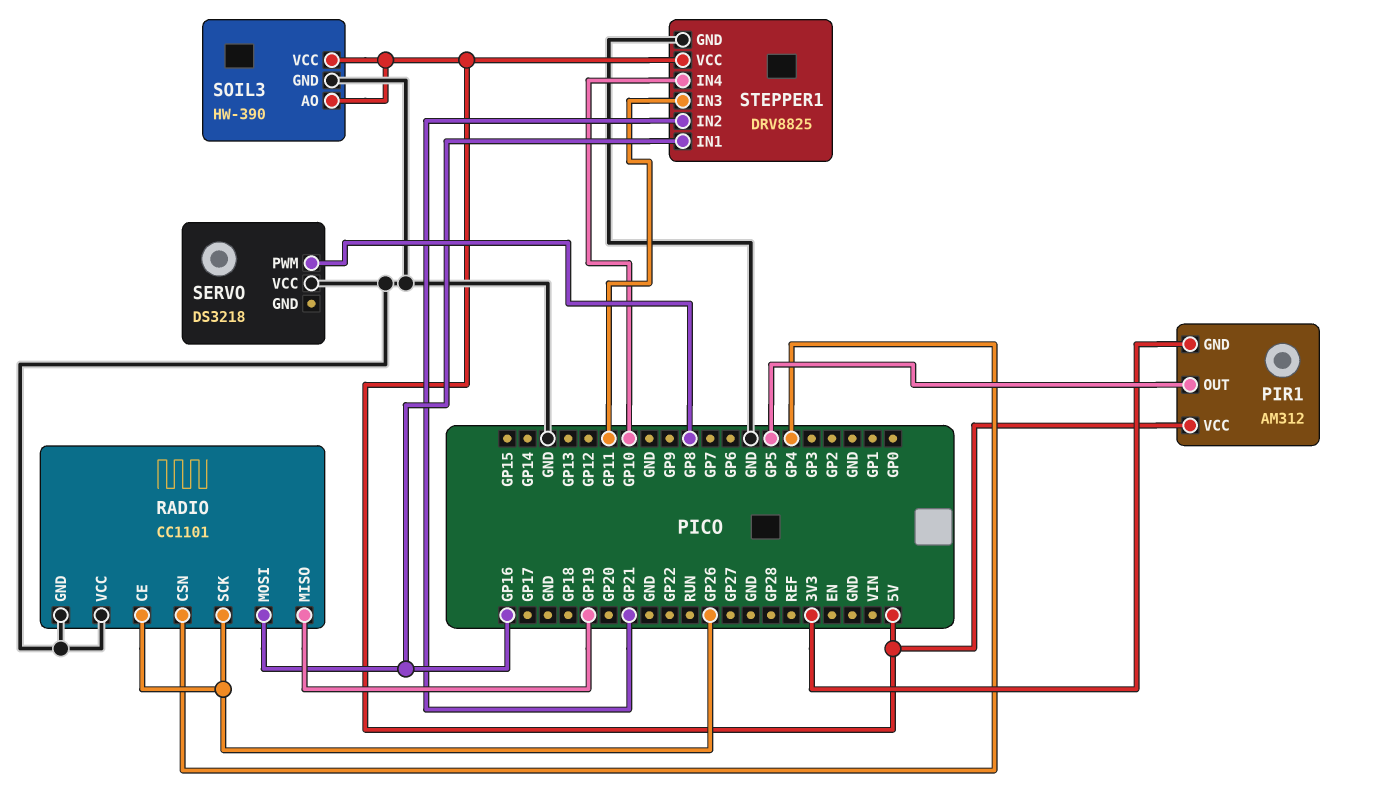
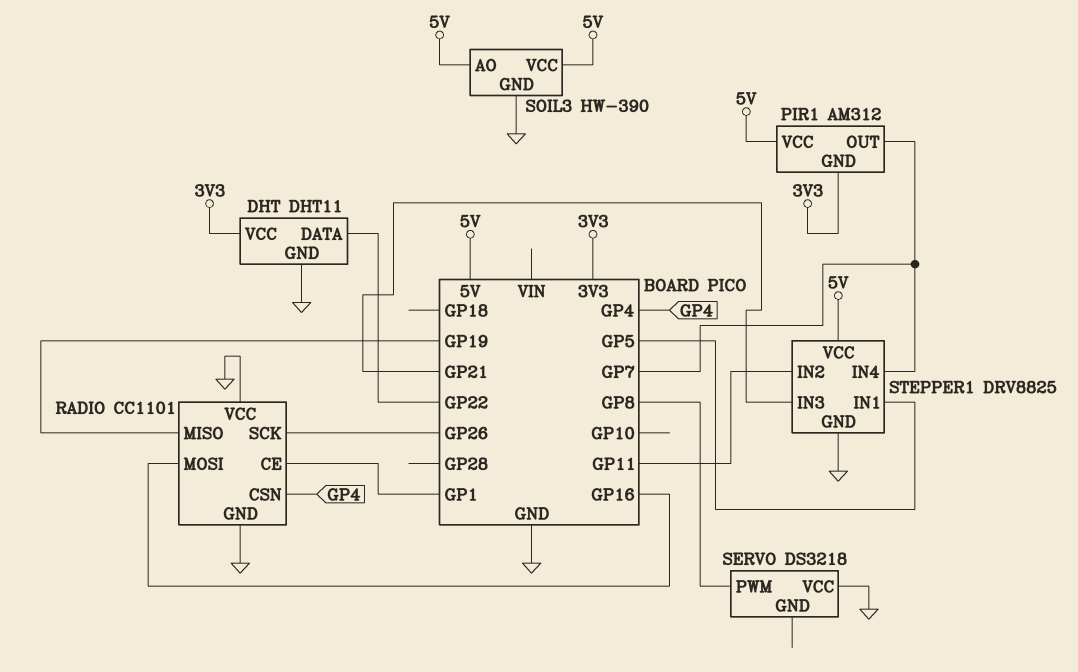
DHT: none -> DHT11
DHT pin DATA: none -> GP22
DHT pin GND: none -> GND
DHT pin VCC: none -> 3V3
PIR1 pin OUT: GP5 -> GP7
RADIO pin CE: GP26 -> GP1
STEPPER1 pin IN1: GP16 -> GP5
STEPPER1 pin IN2: GP21 -> GP11
STEPPER1 pin IN3: GP11 -> GP21
STEPPER1 pin IN4: GP10 -> GP7

